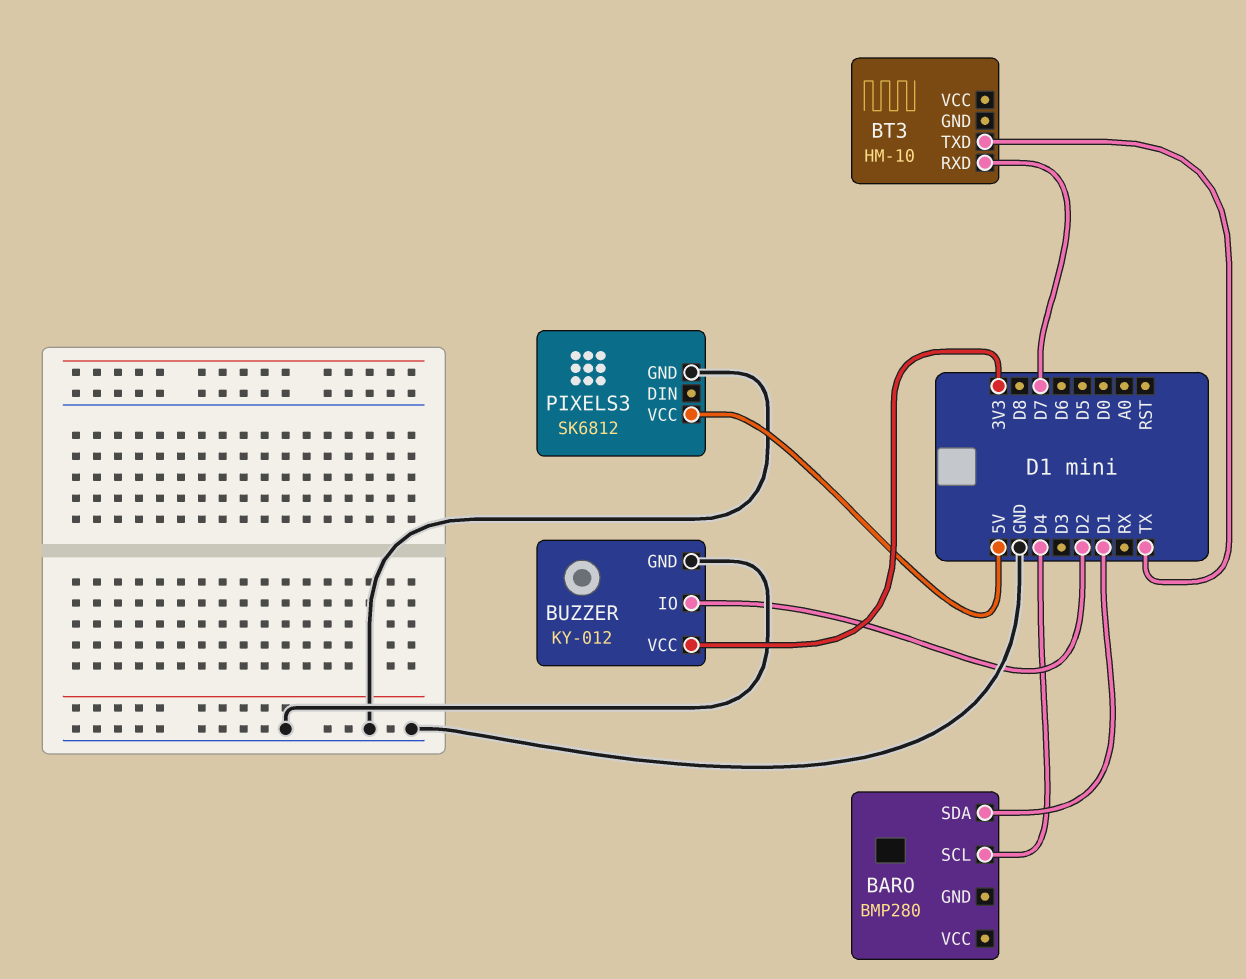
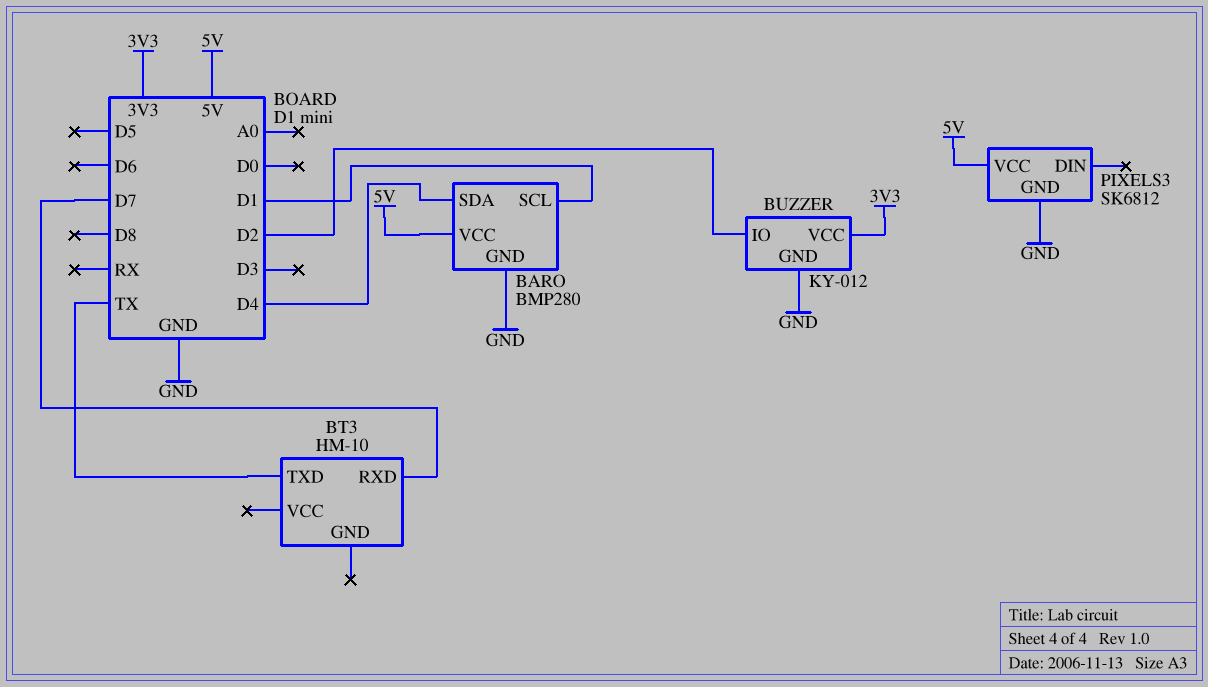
BARO pin GND: none -> GND
BARO pin SCL: D4 -> D1
BARO pin SDA: D1 -> D4
BARO pin VCC: none -> 5V

